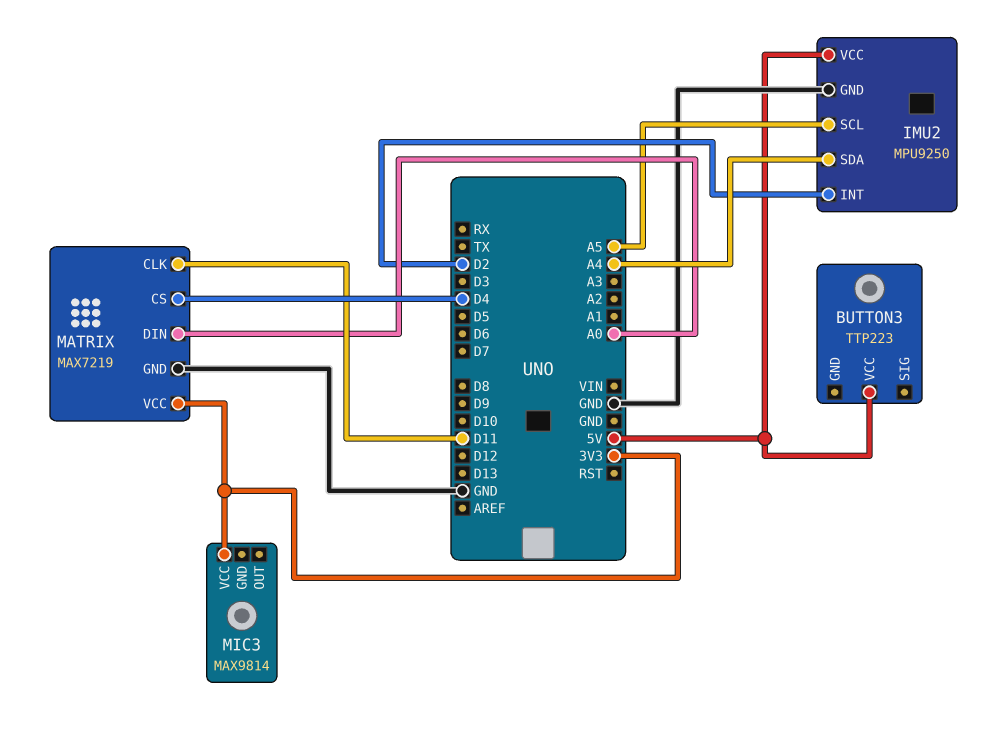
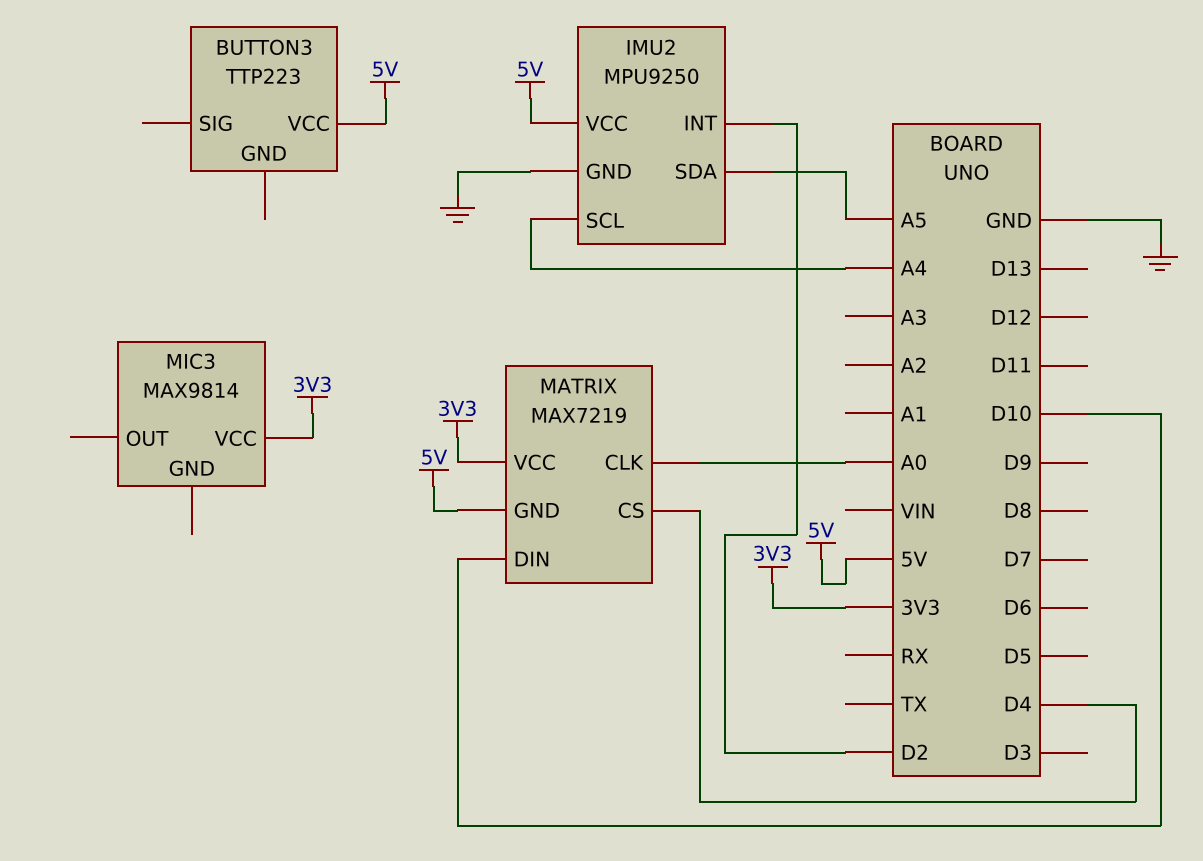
IMU2 pin SCL: A5 -> A4
IMU2 pin SDA: A4 -> A5
MATRIX pin CLK: D11 -> A0
MATRIX pin DIN: A0 -> D10
MATRIX pin GND: GND -> 5V

